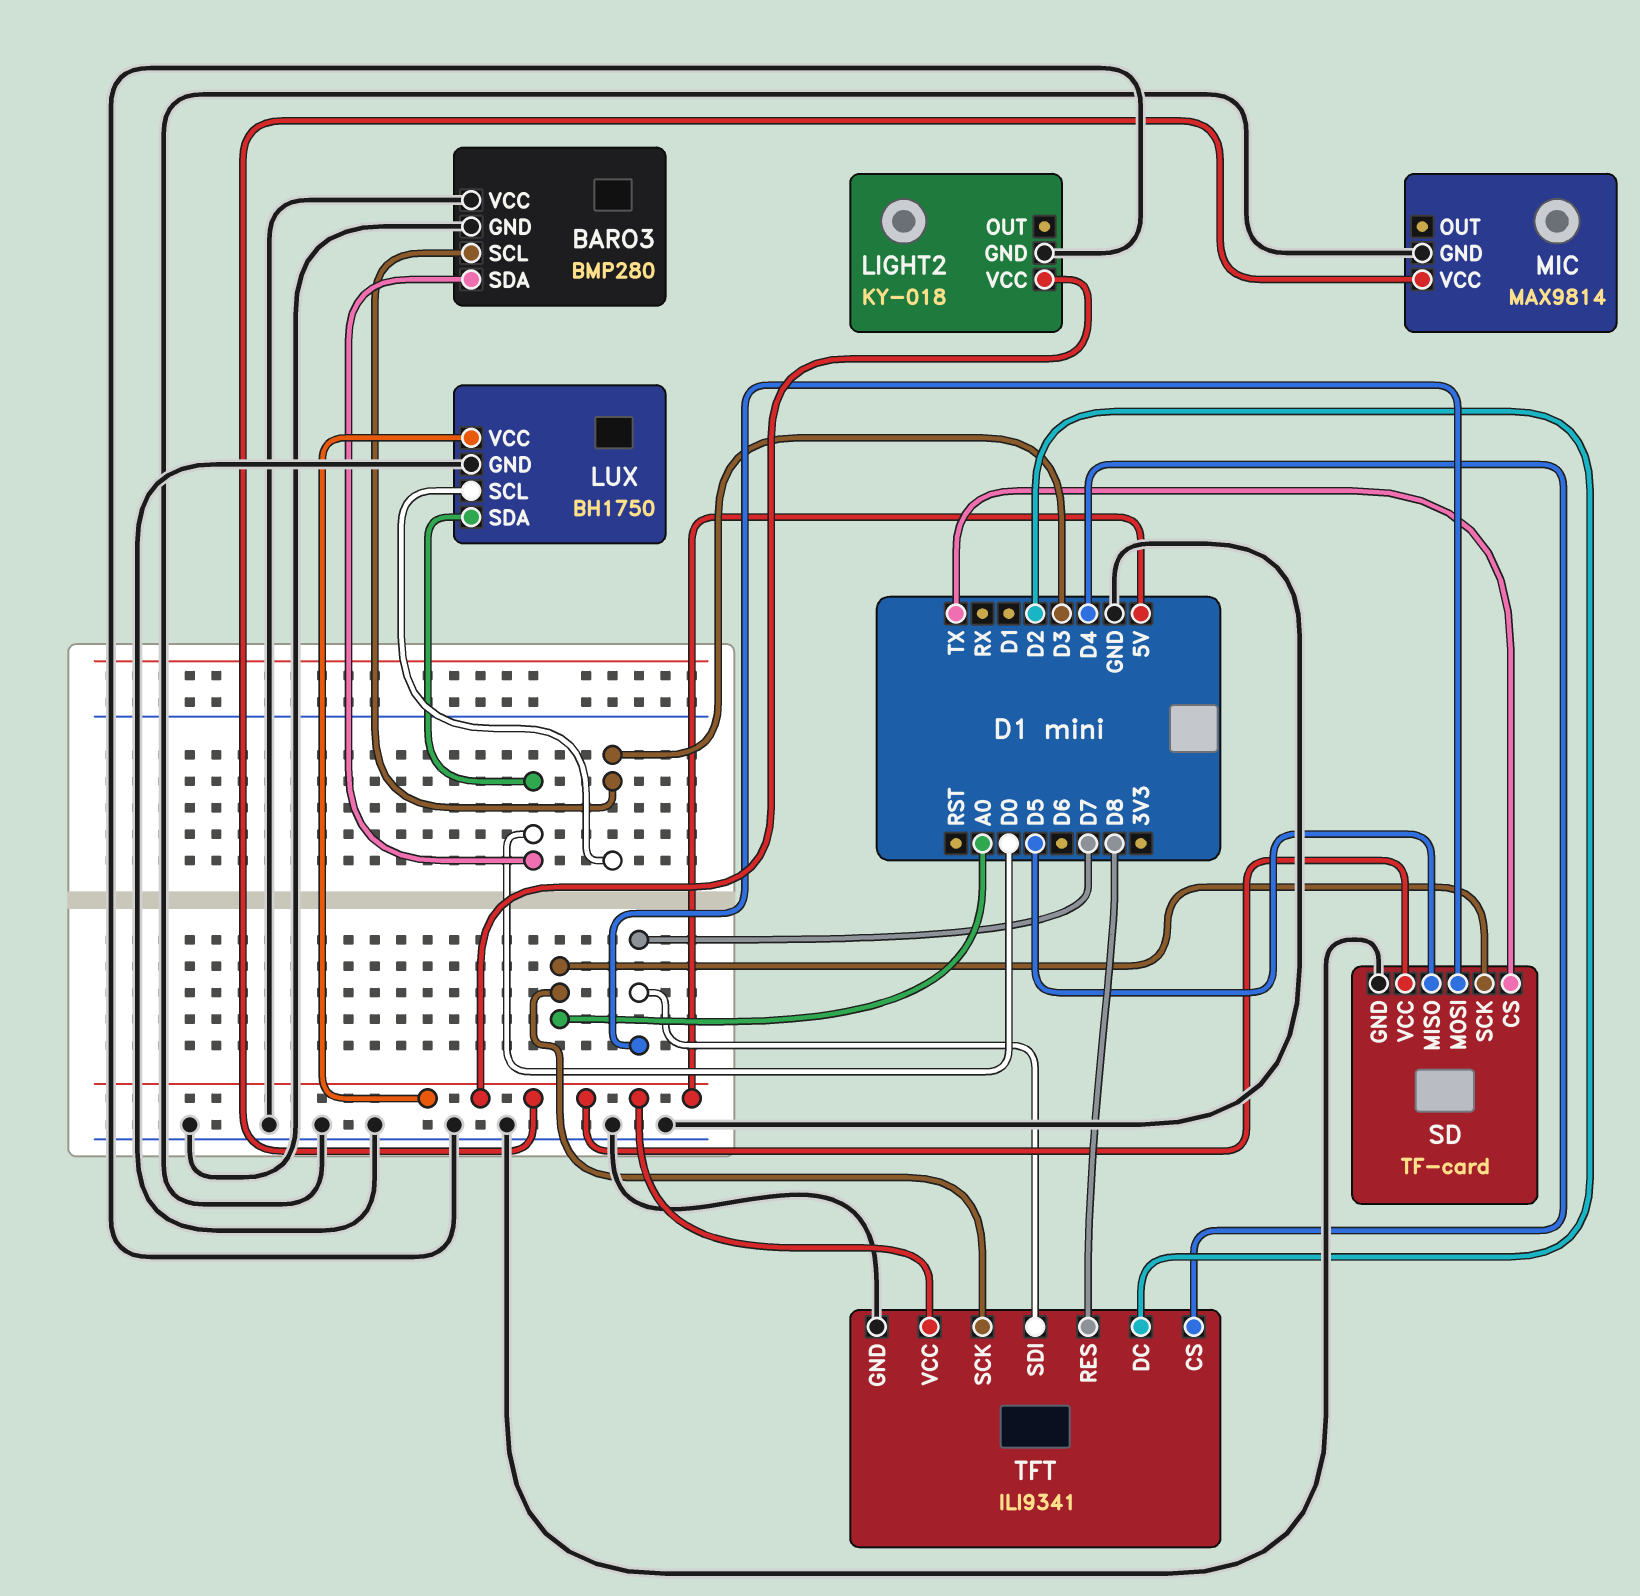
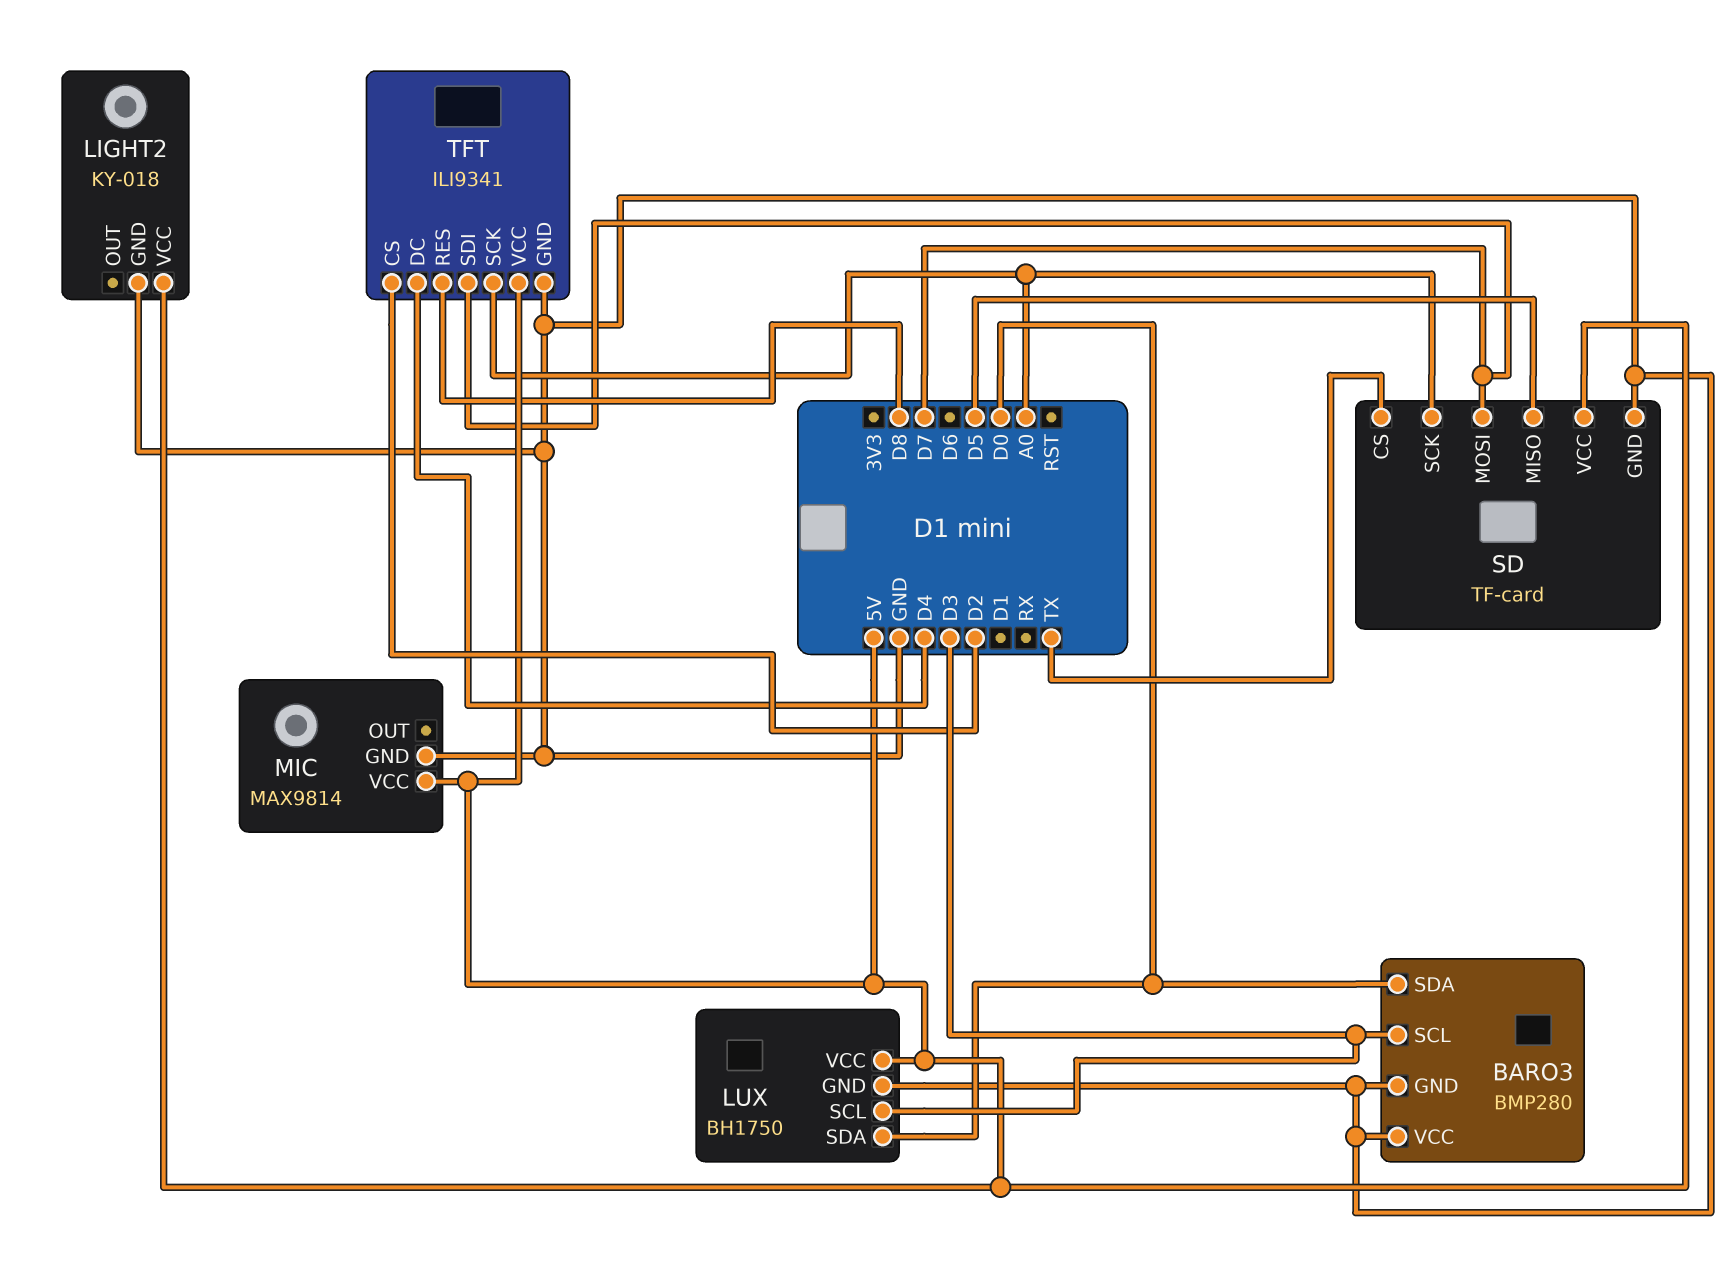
TFT pin CS: D4 -> D2
TFT pin DC: D2 -> D4

